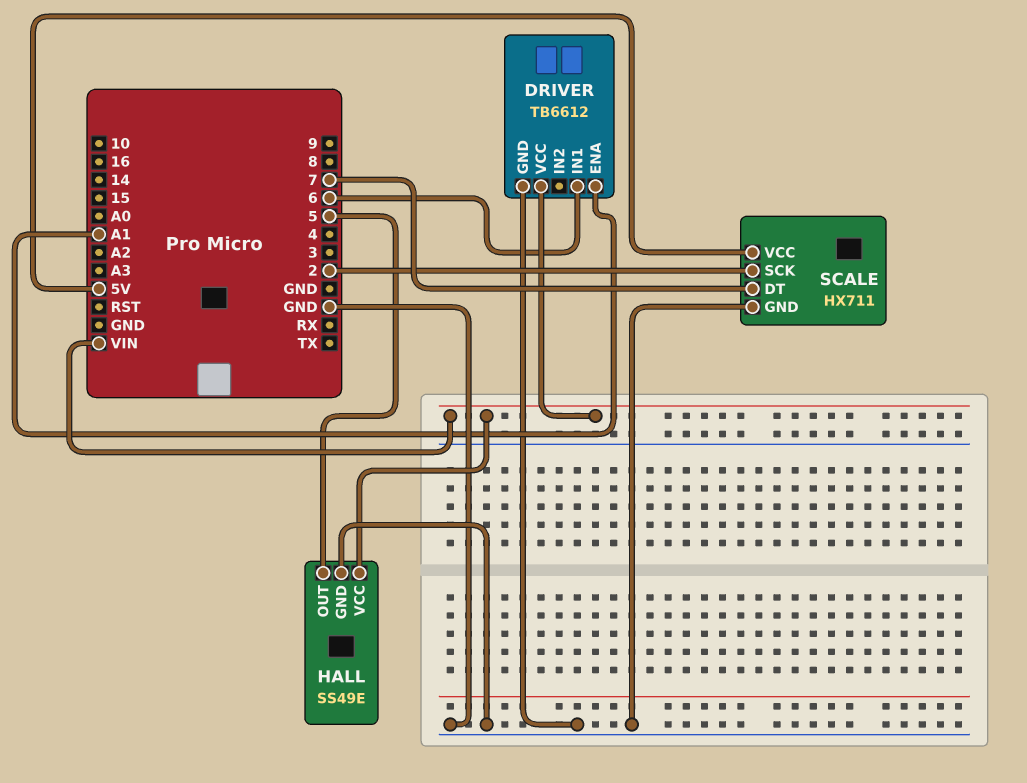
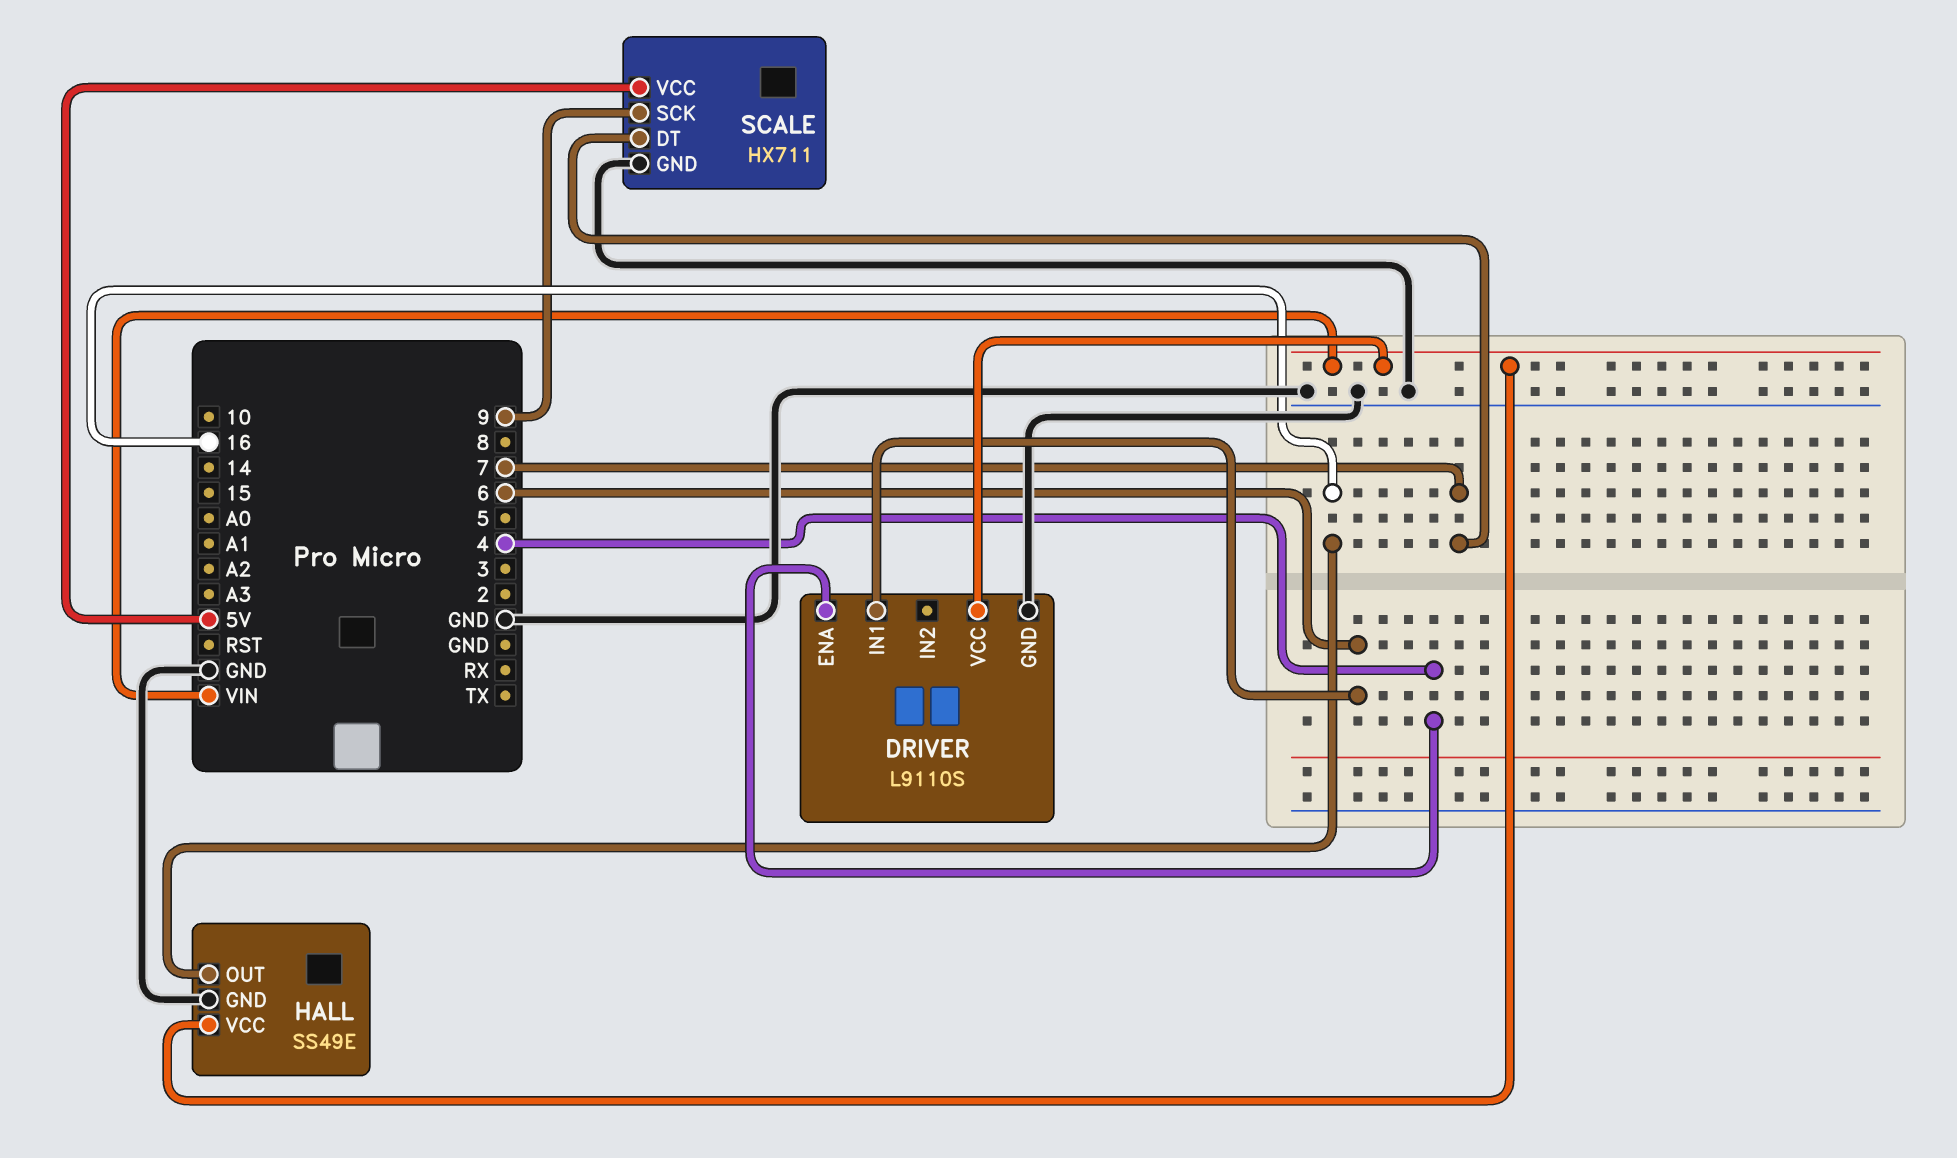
DRIVER: TB6612 -> L9110S
DRIVER pin ENA: A1 -> 4
HALL pin OUT: 5 -> 16
SCALE pin SCK: 2 -> 9

